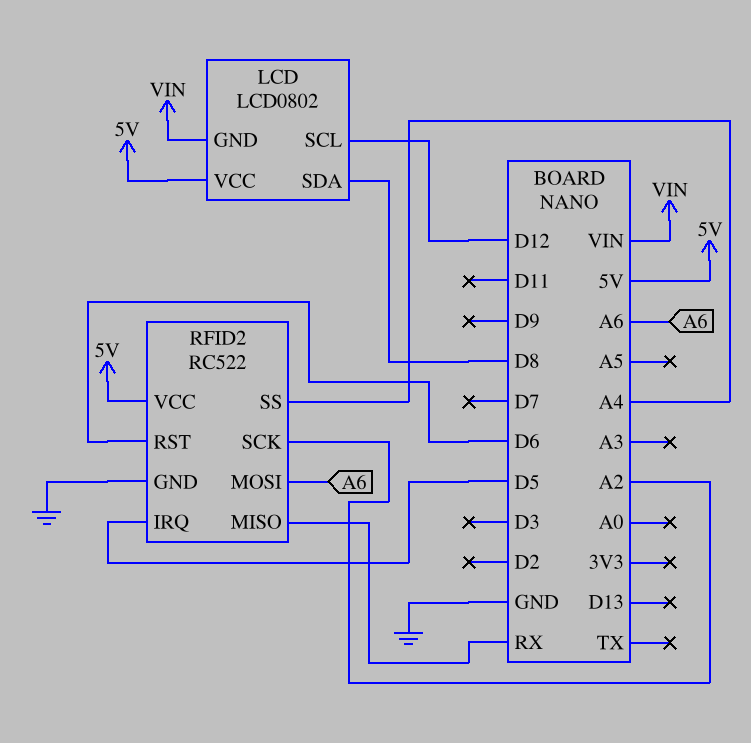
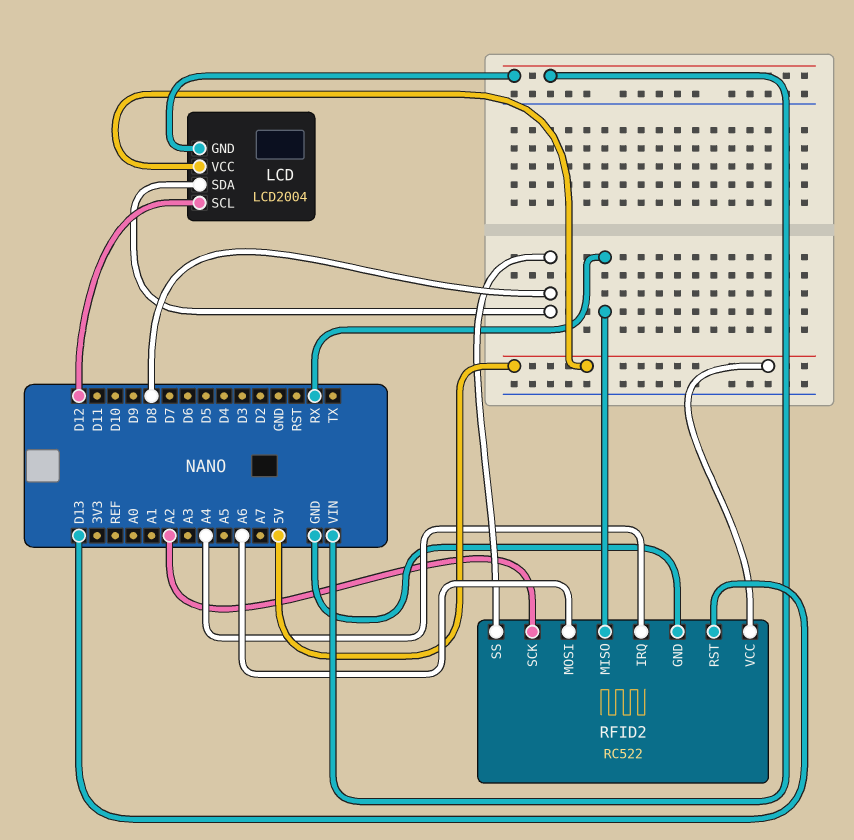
LCD: LCD0802 -> LCD2004
RFID2 pin IRQ: D5 -> A4
RFID2 pin RST: D6 -> D13
RFID2 pin SS: A4 -> D8

